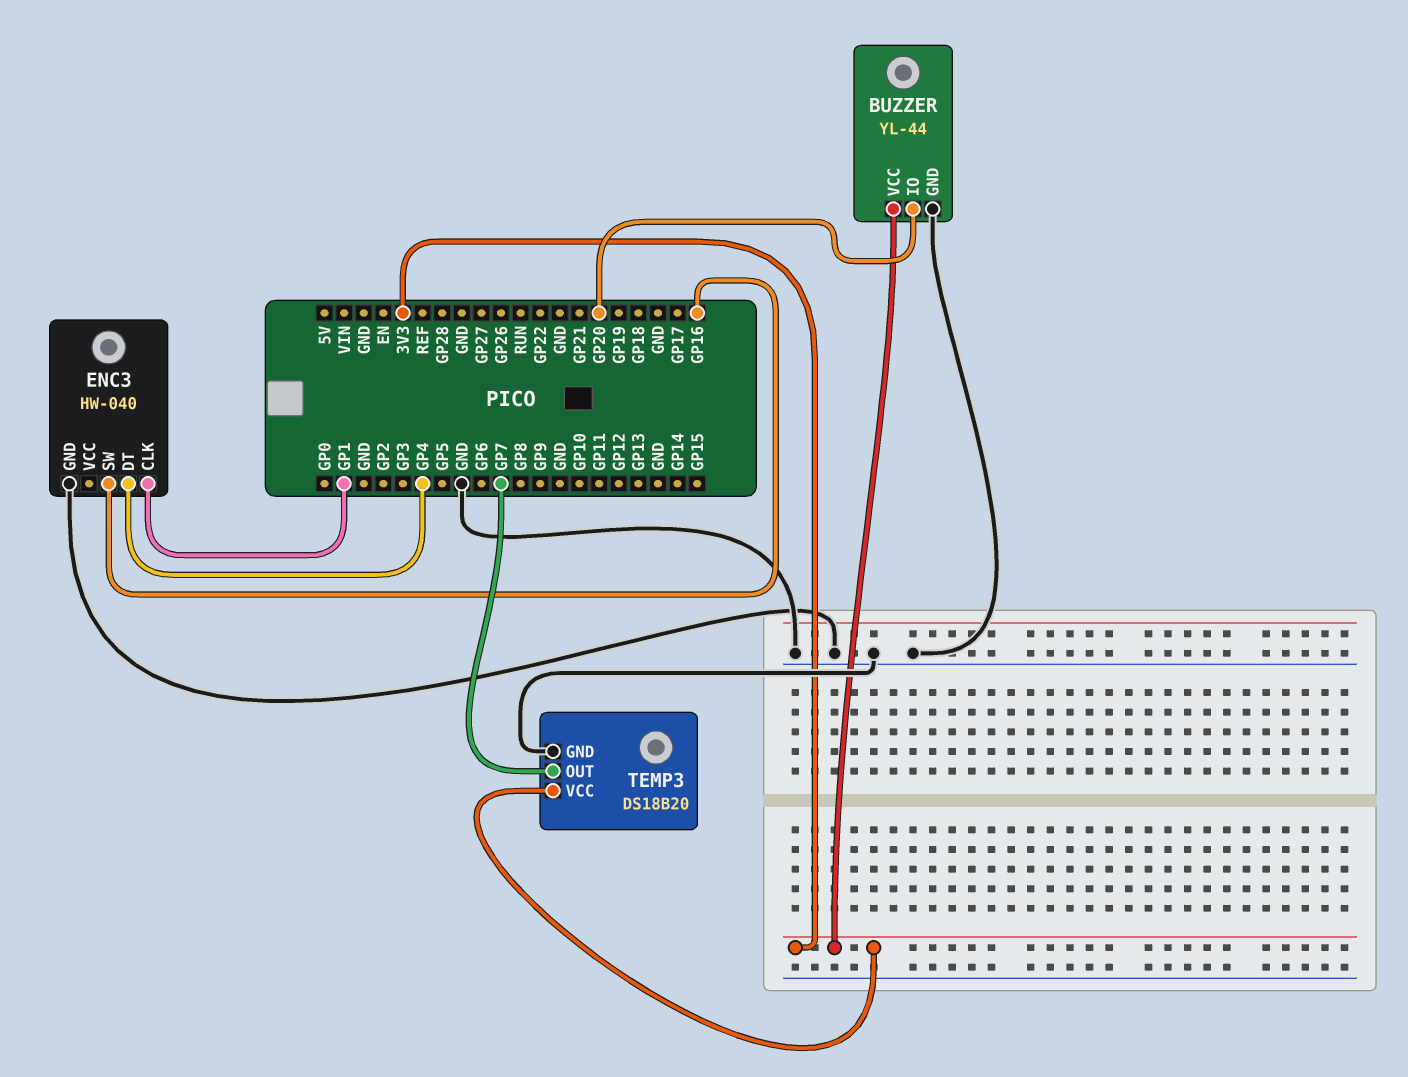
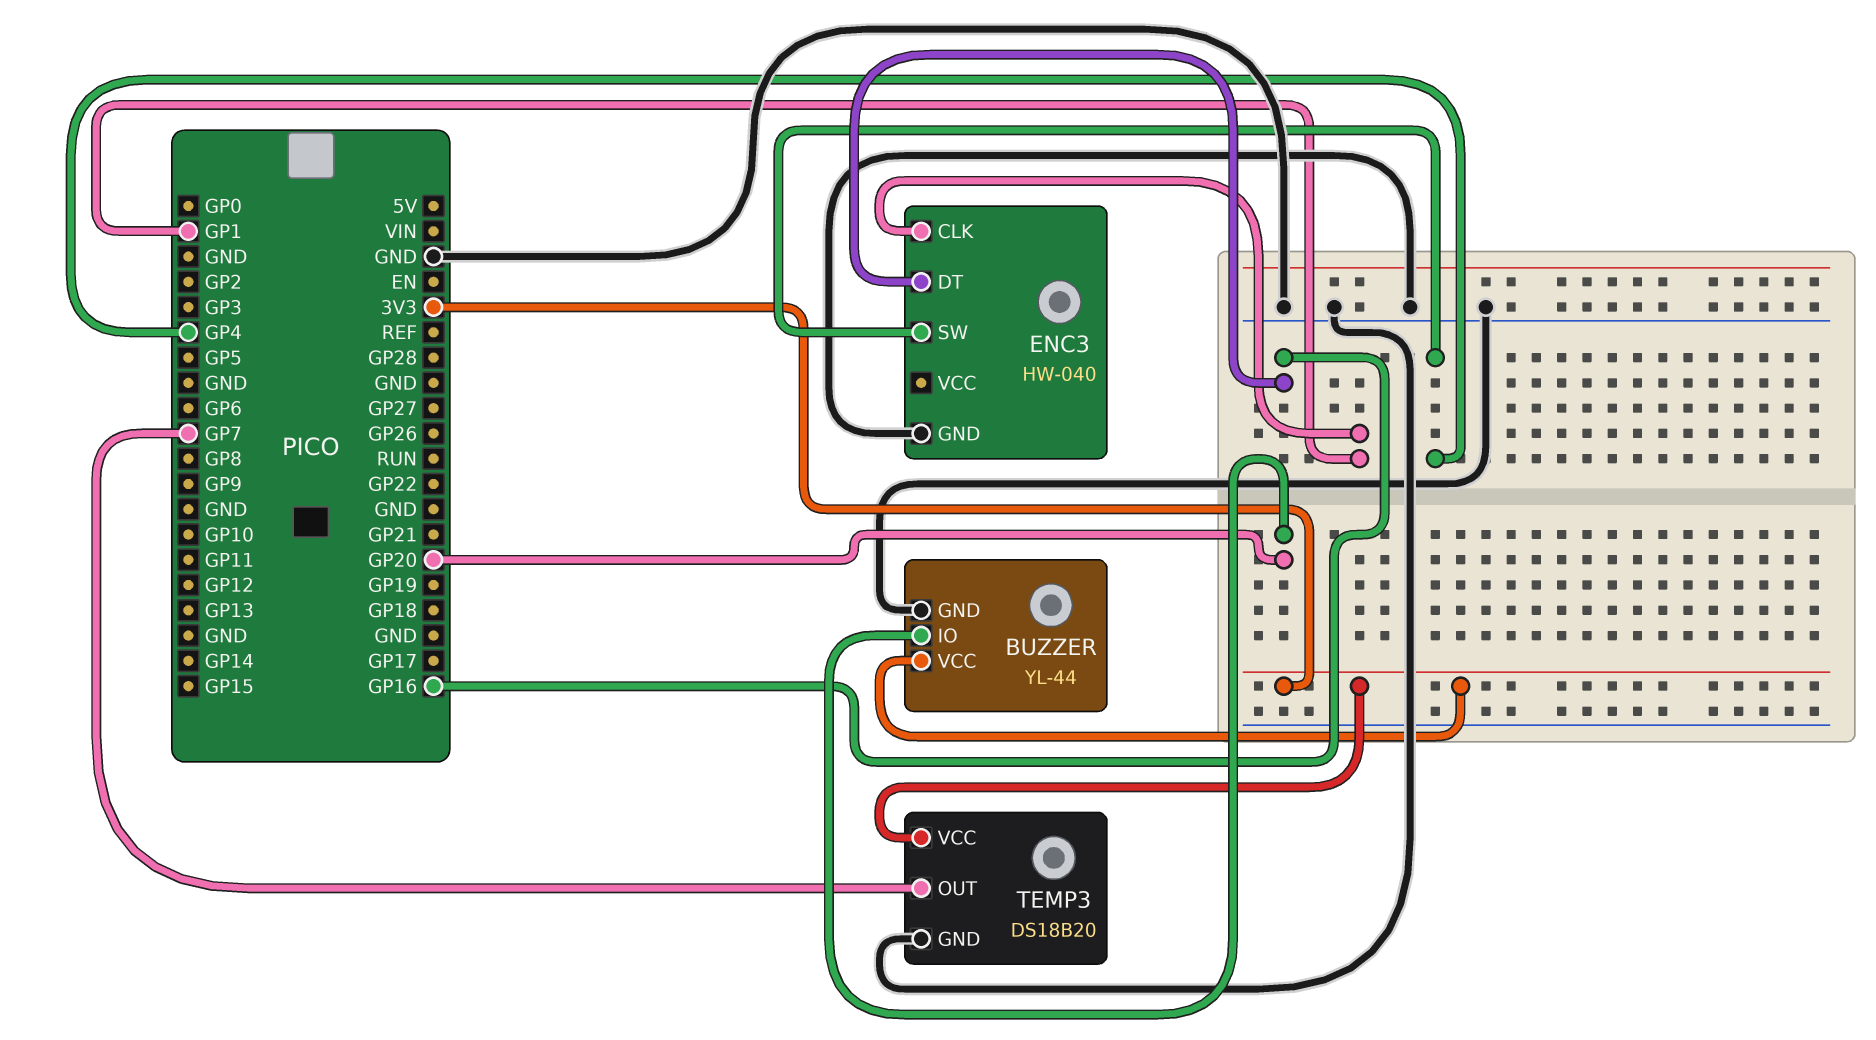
ENC3 pin DT: GP4 -> GP16
ENC3 pin SW: GP16 -> GP4

